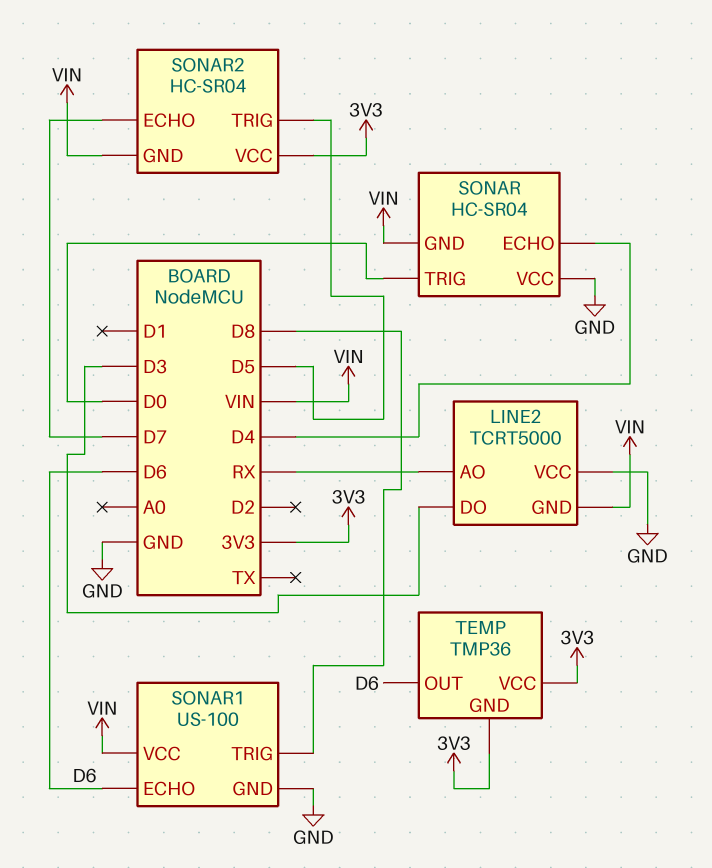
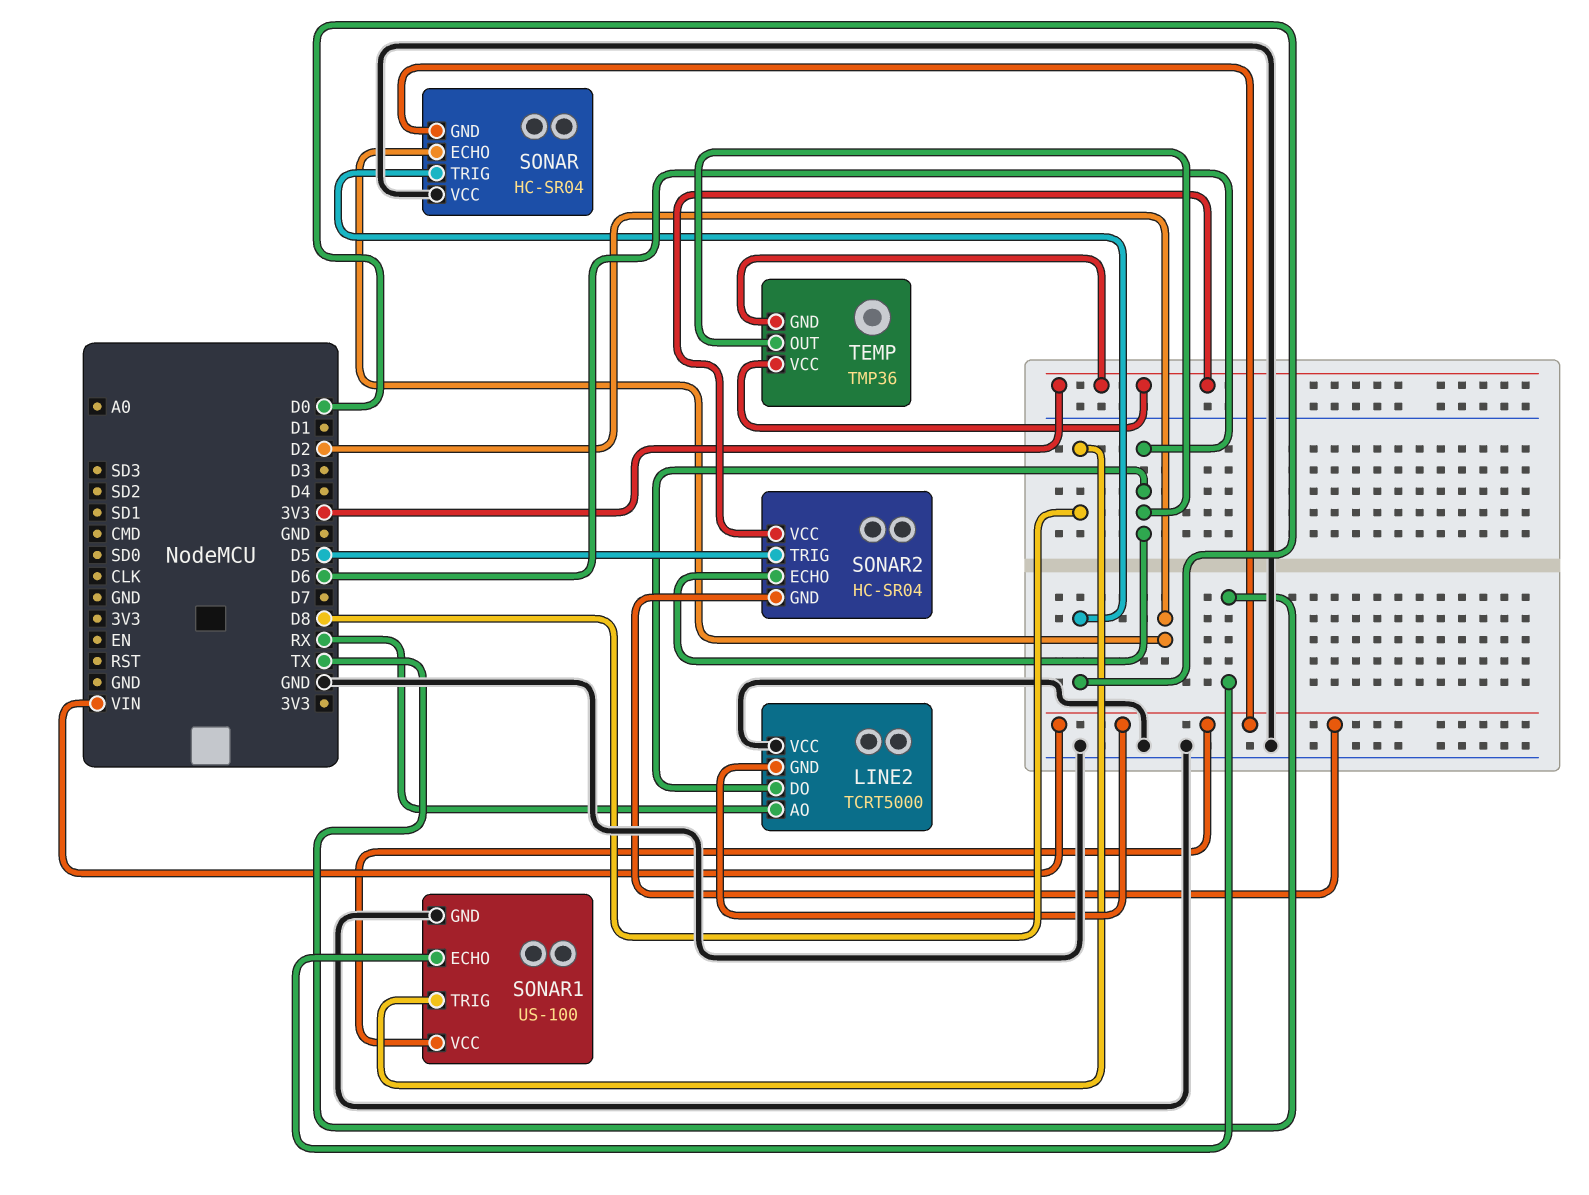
LINE2 pin DO: D3 -> D6
SONAR pin ECHO: D4 -> D2
SONAR1 pin ECHO: D6 -> TX
SONAR2 pin ECHO: D7 -> D6

